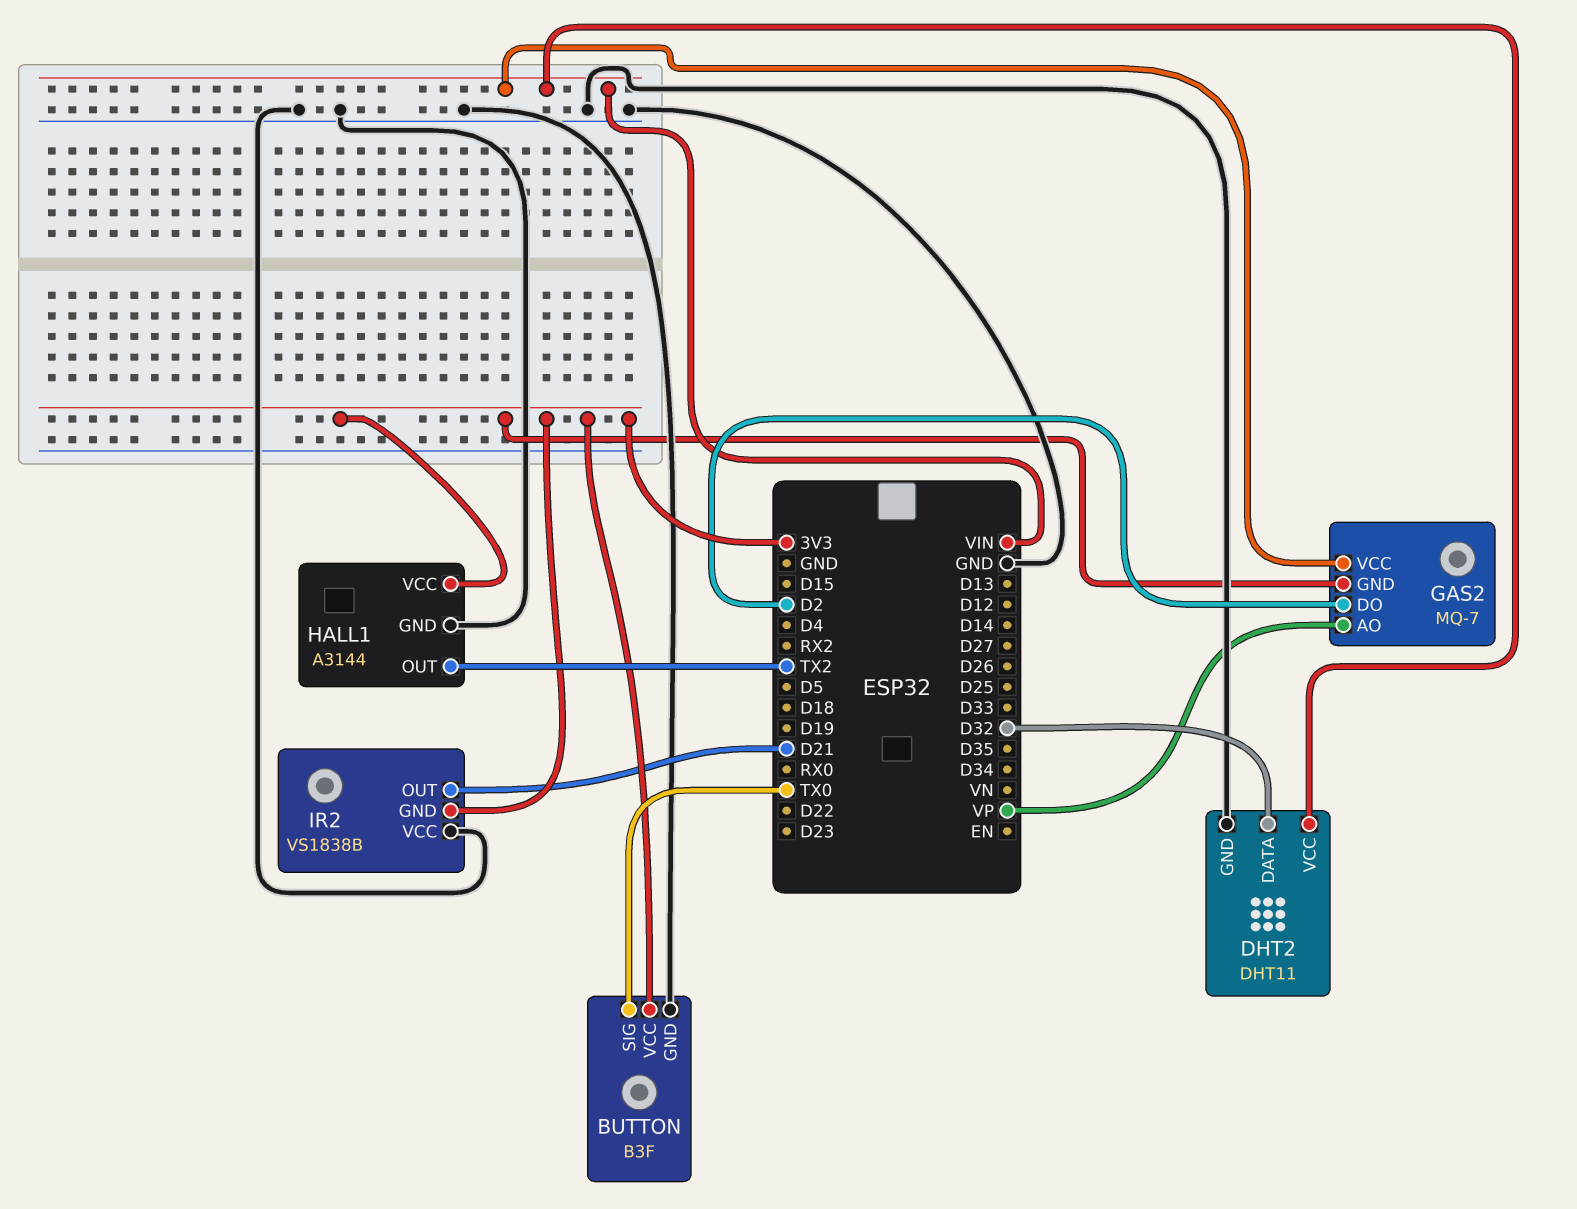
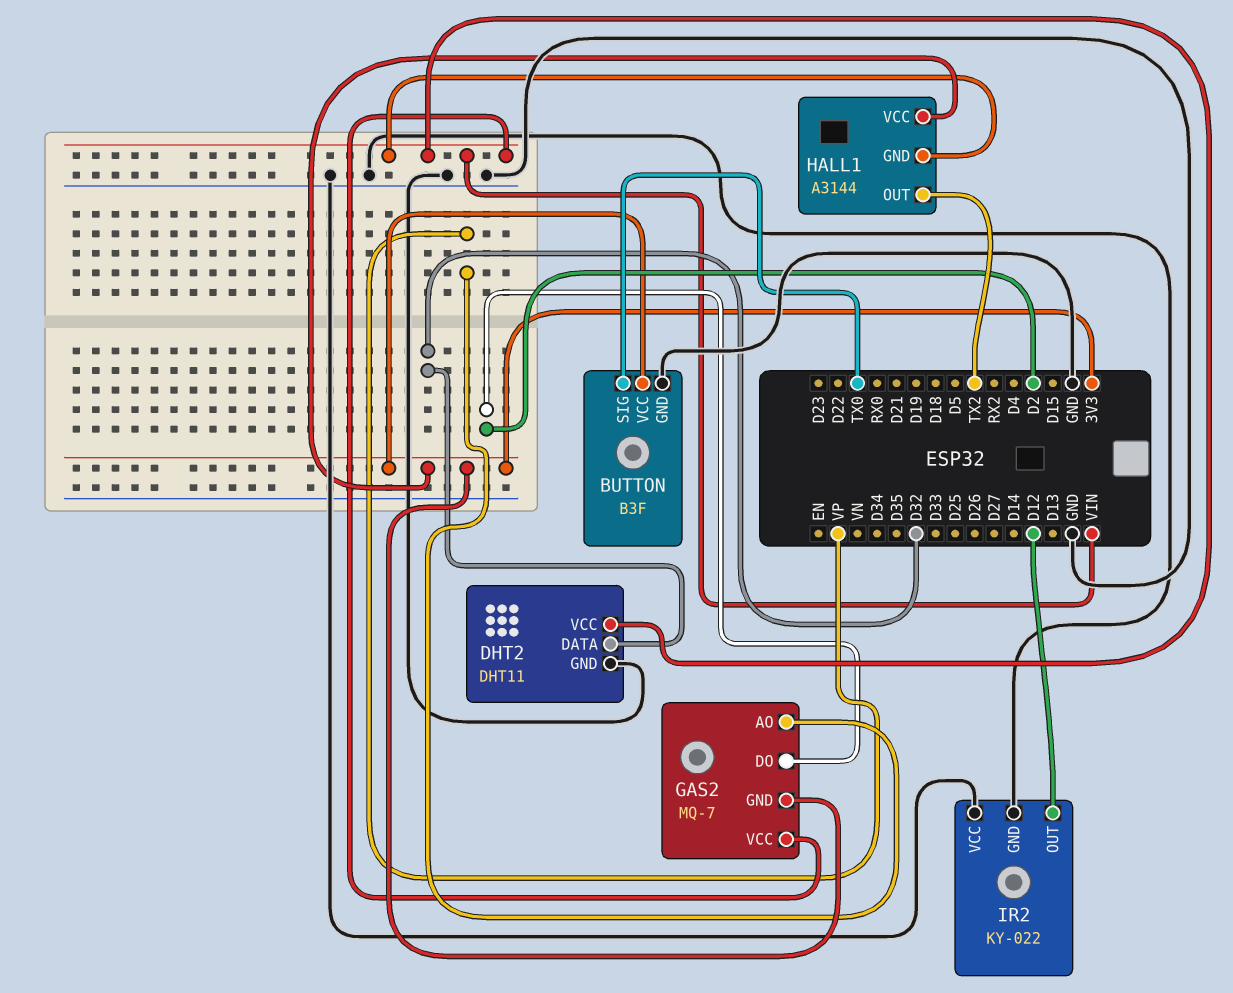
HALL1 pin GND: GND -> VIN
IR2: VS1838B -> KY-022
IR2 pin GND: 3V3 -> GND
IR2 pin OUT: D21 -> D12

